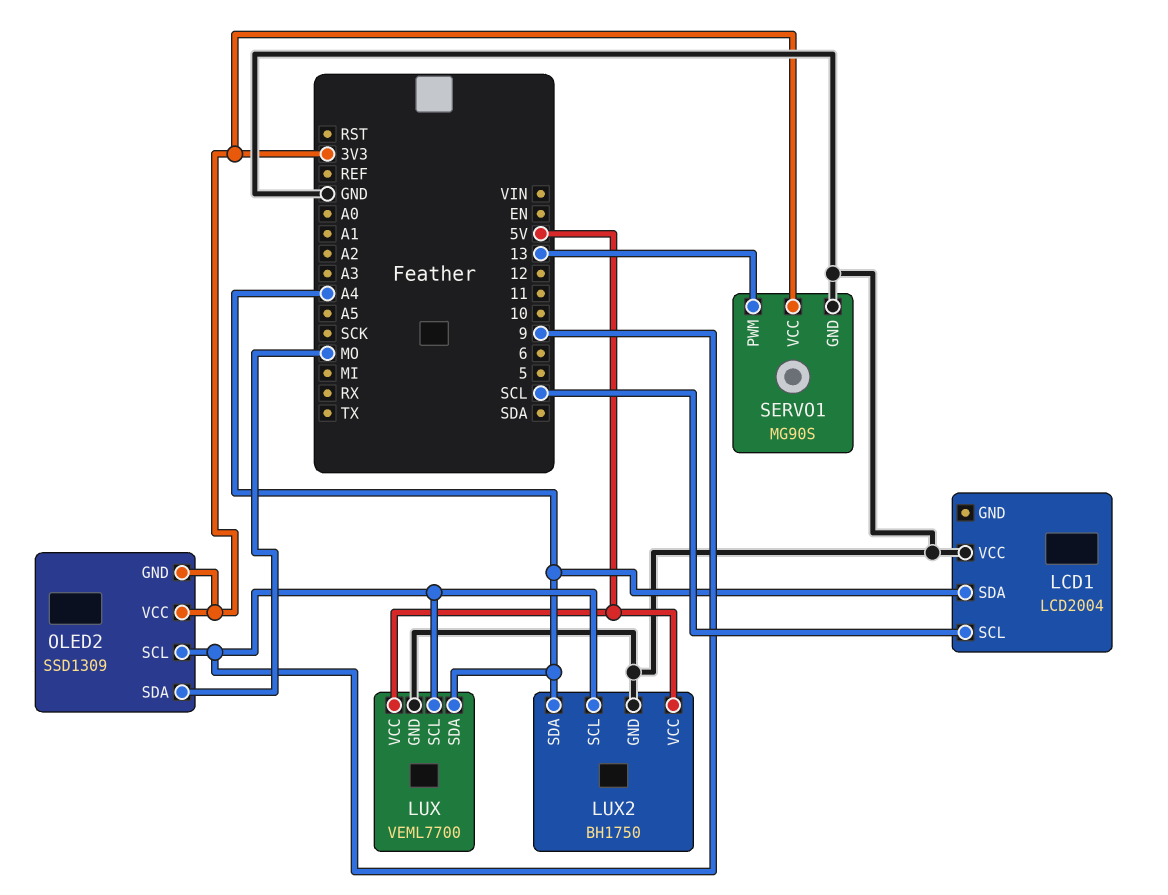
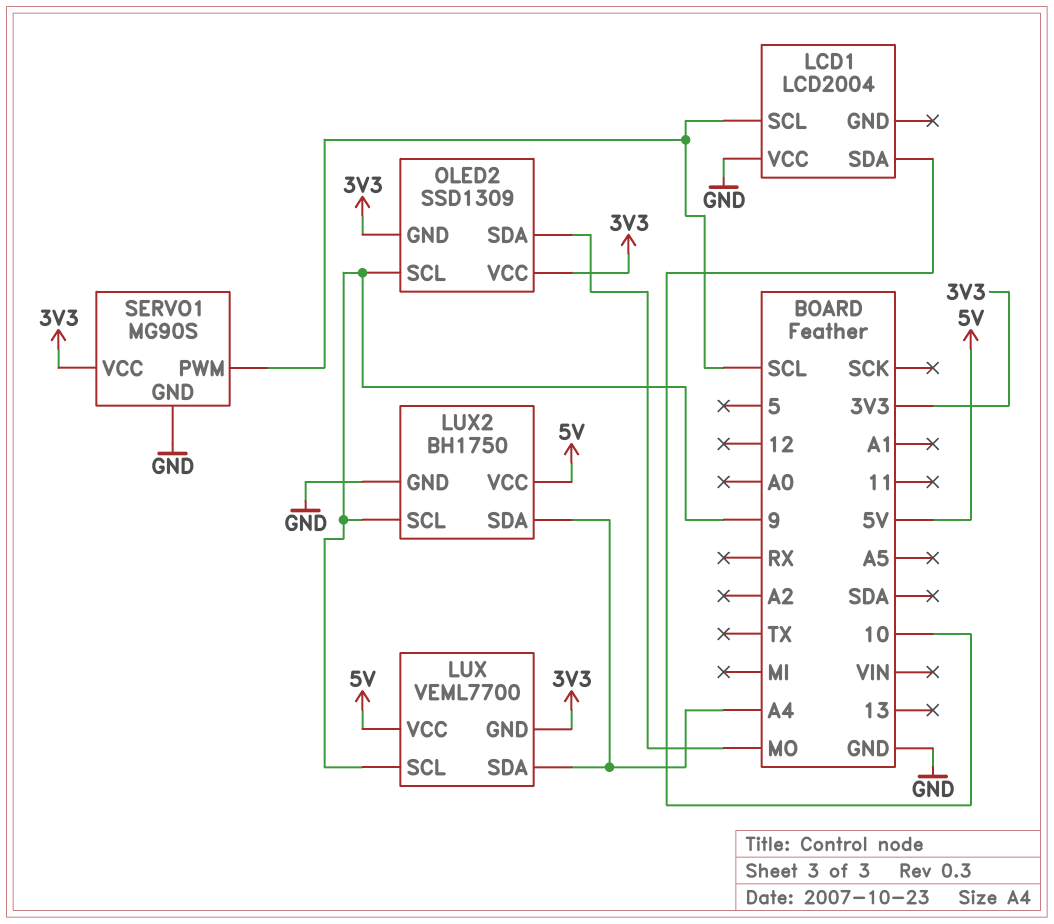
LCD1 pin SDA: A4 -> 10
LUX pin GND: GND -> 3V3
SERVO1 pin PWM: 13 -> SCL

